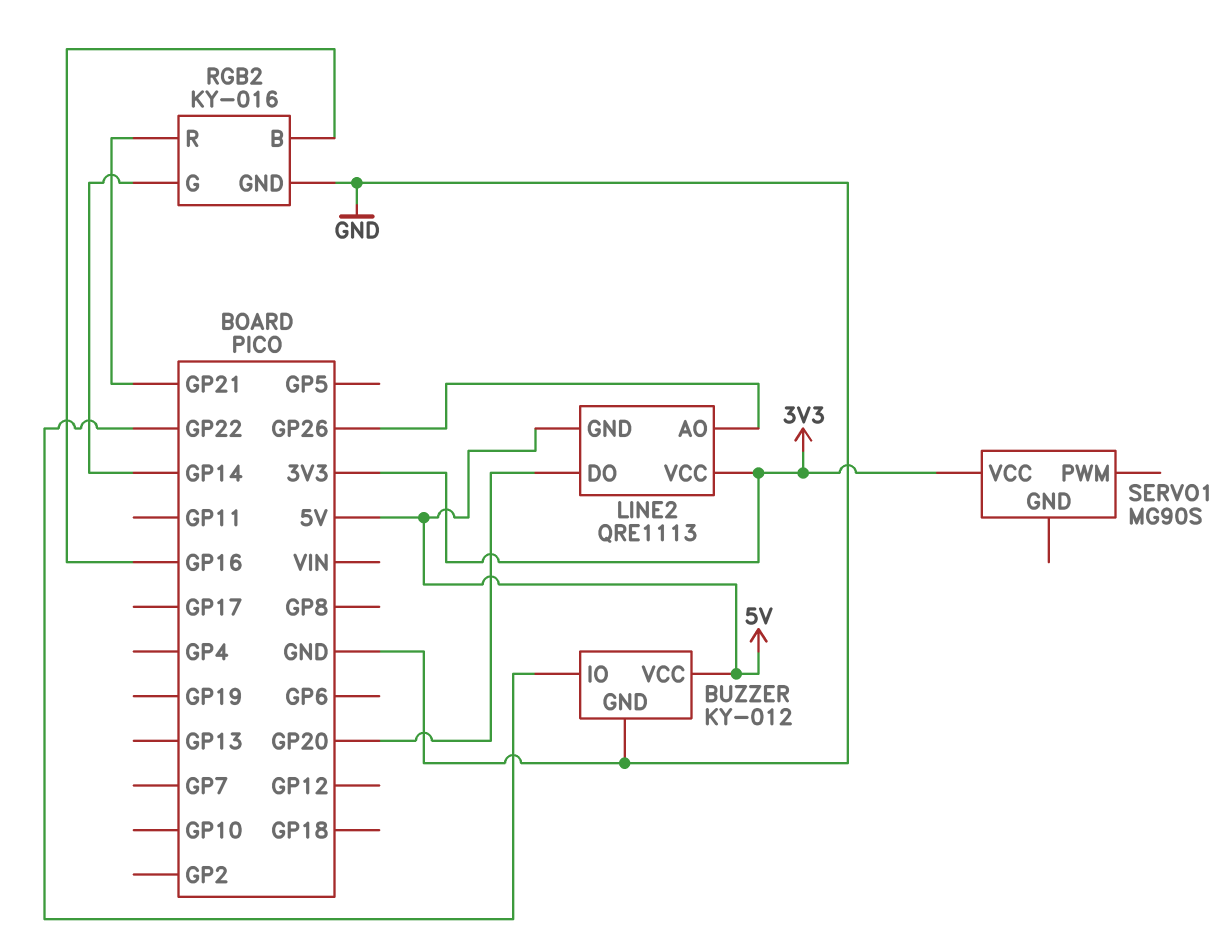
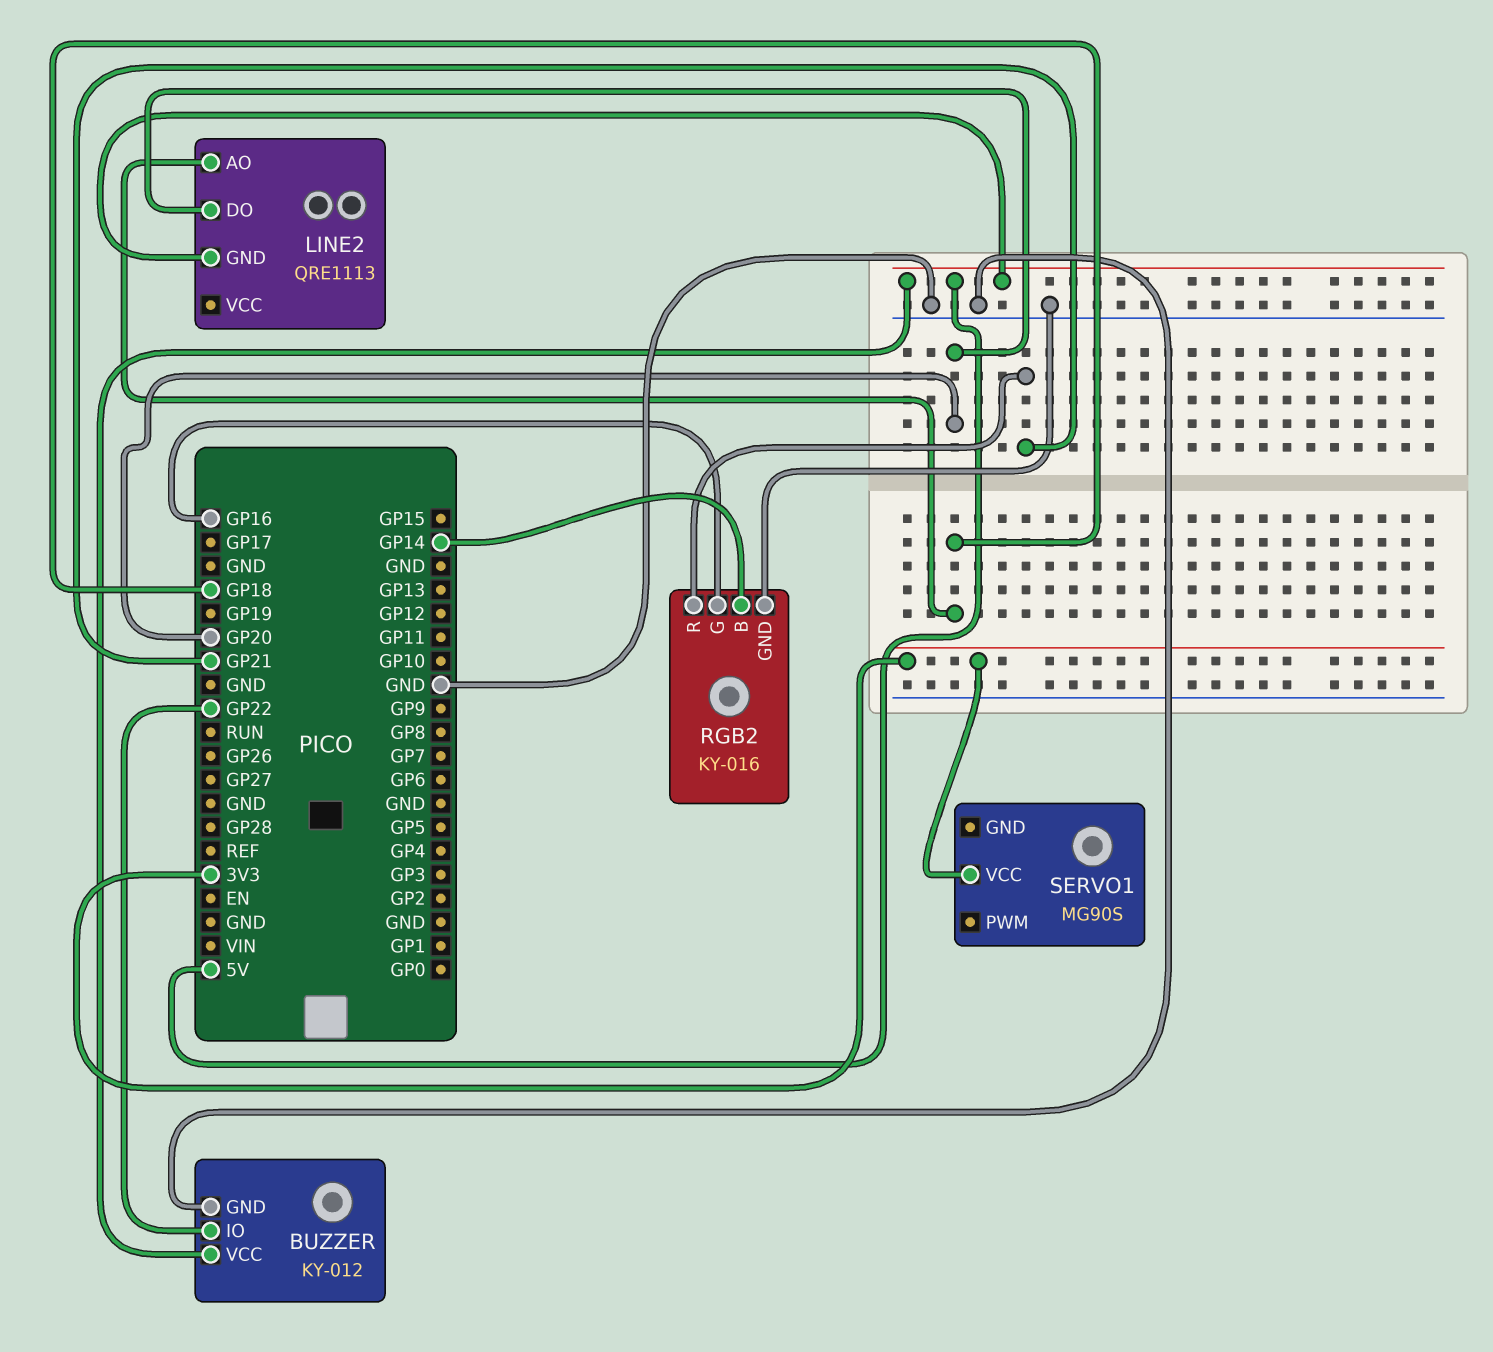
LINE2 pin AO: GP26 -> GP18
LINE2 pin VCC: 3V3 -> none
RGB2 pin B: GP16 -> GP14
RGB2 pin G: GP14 -> GP16

